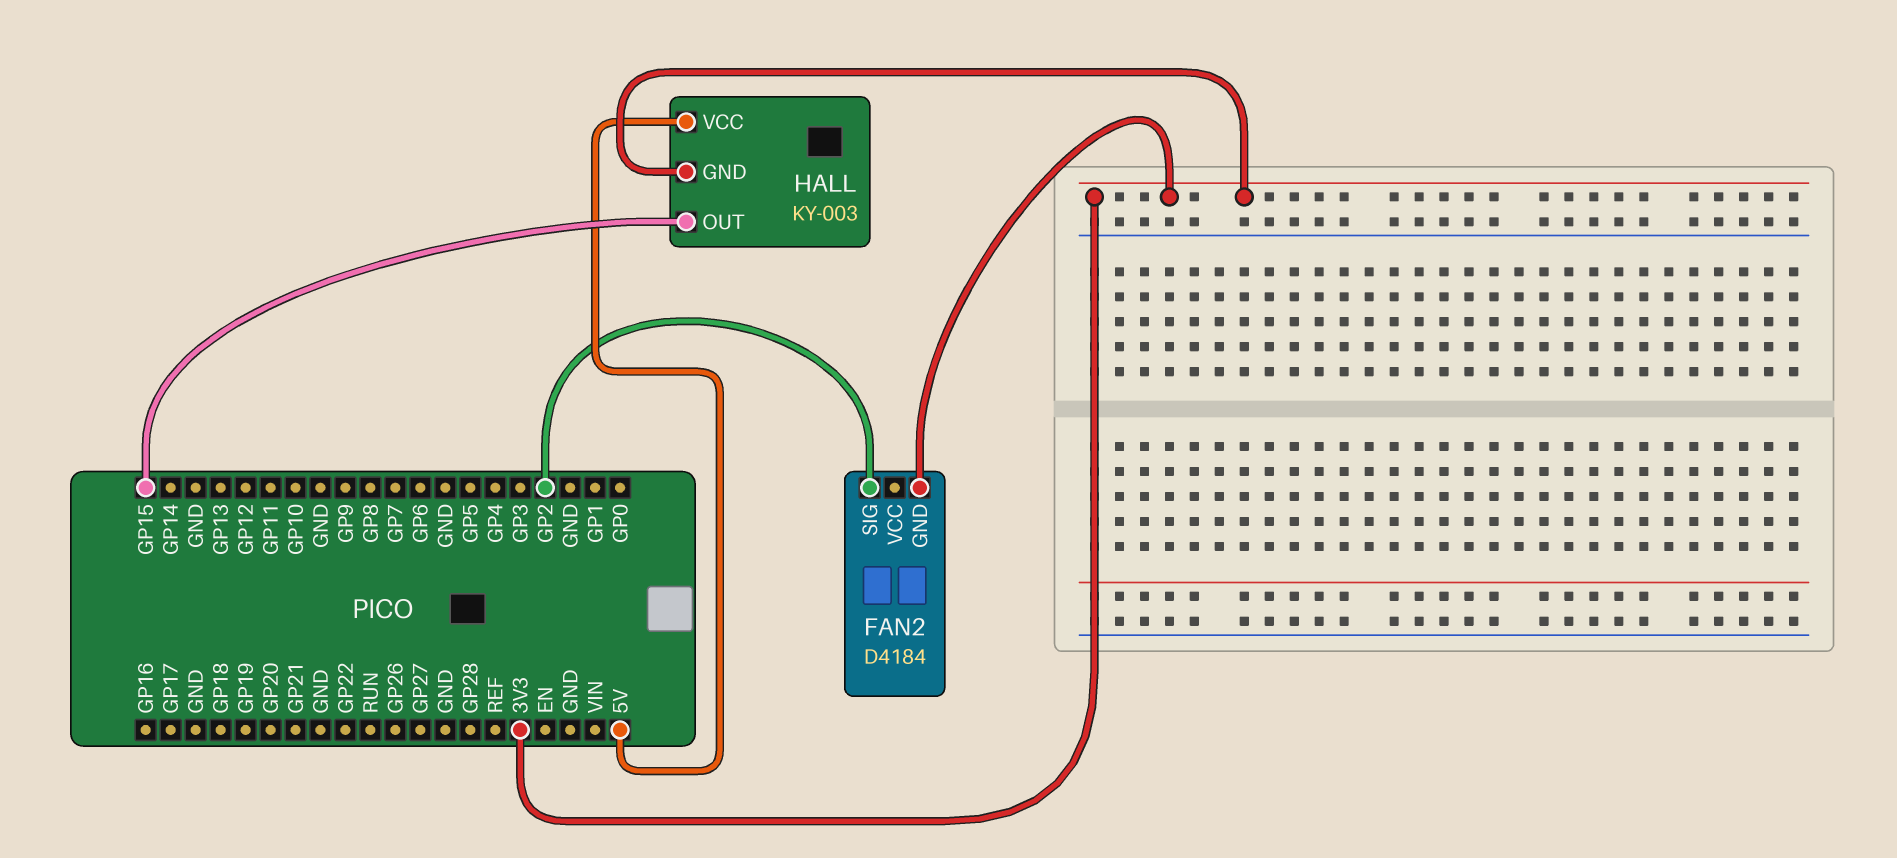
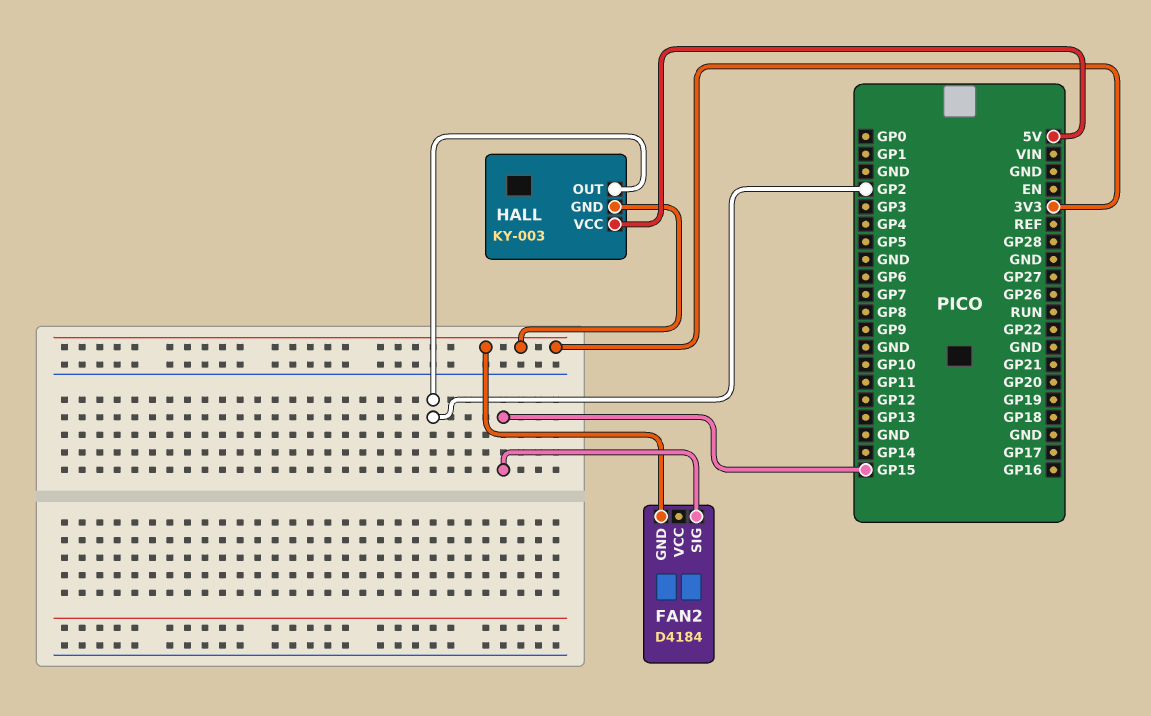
FAN2 pin SIG: GP2 -> GP15
HALL pin OUT: GP15 -> GP2

